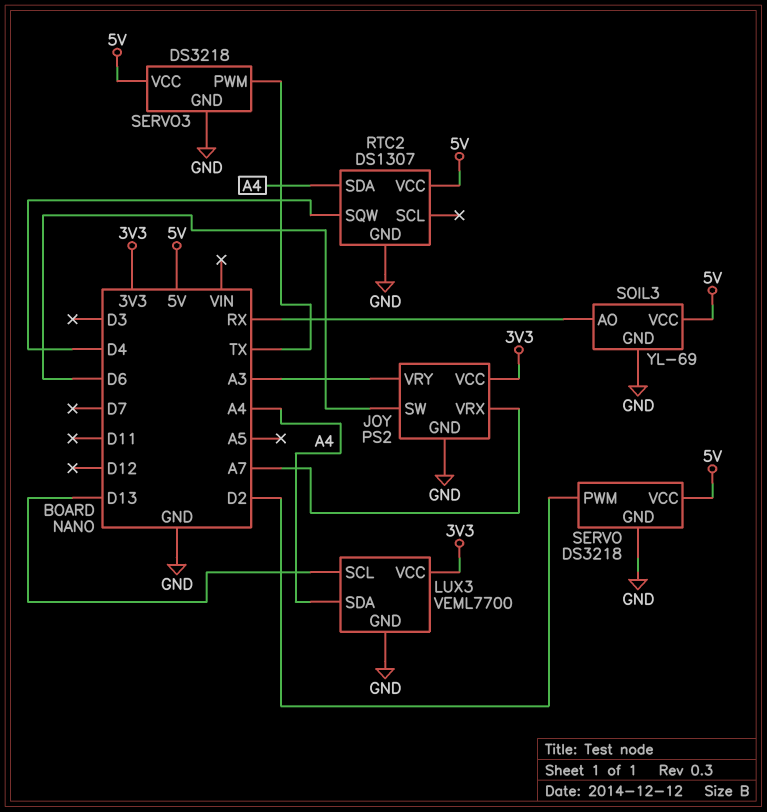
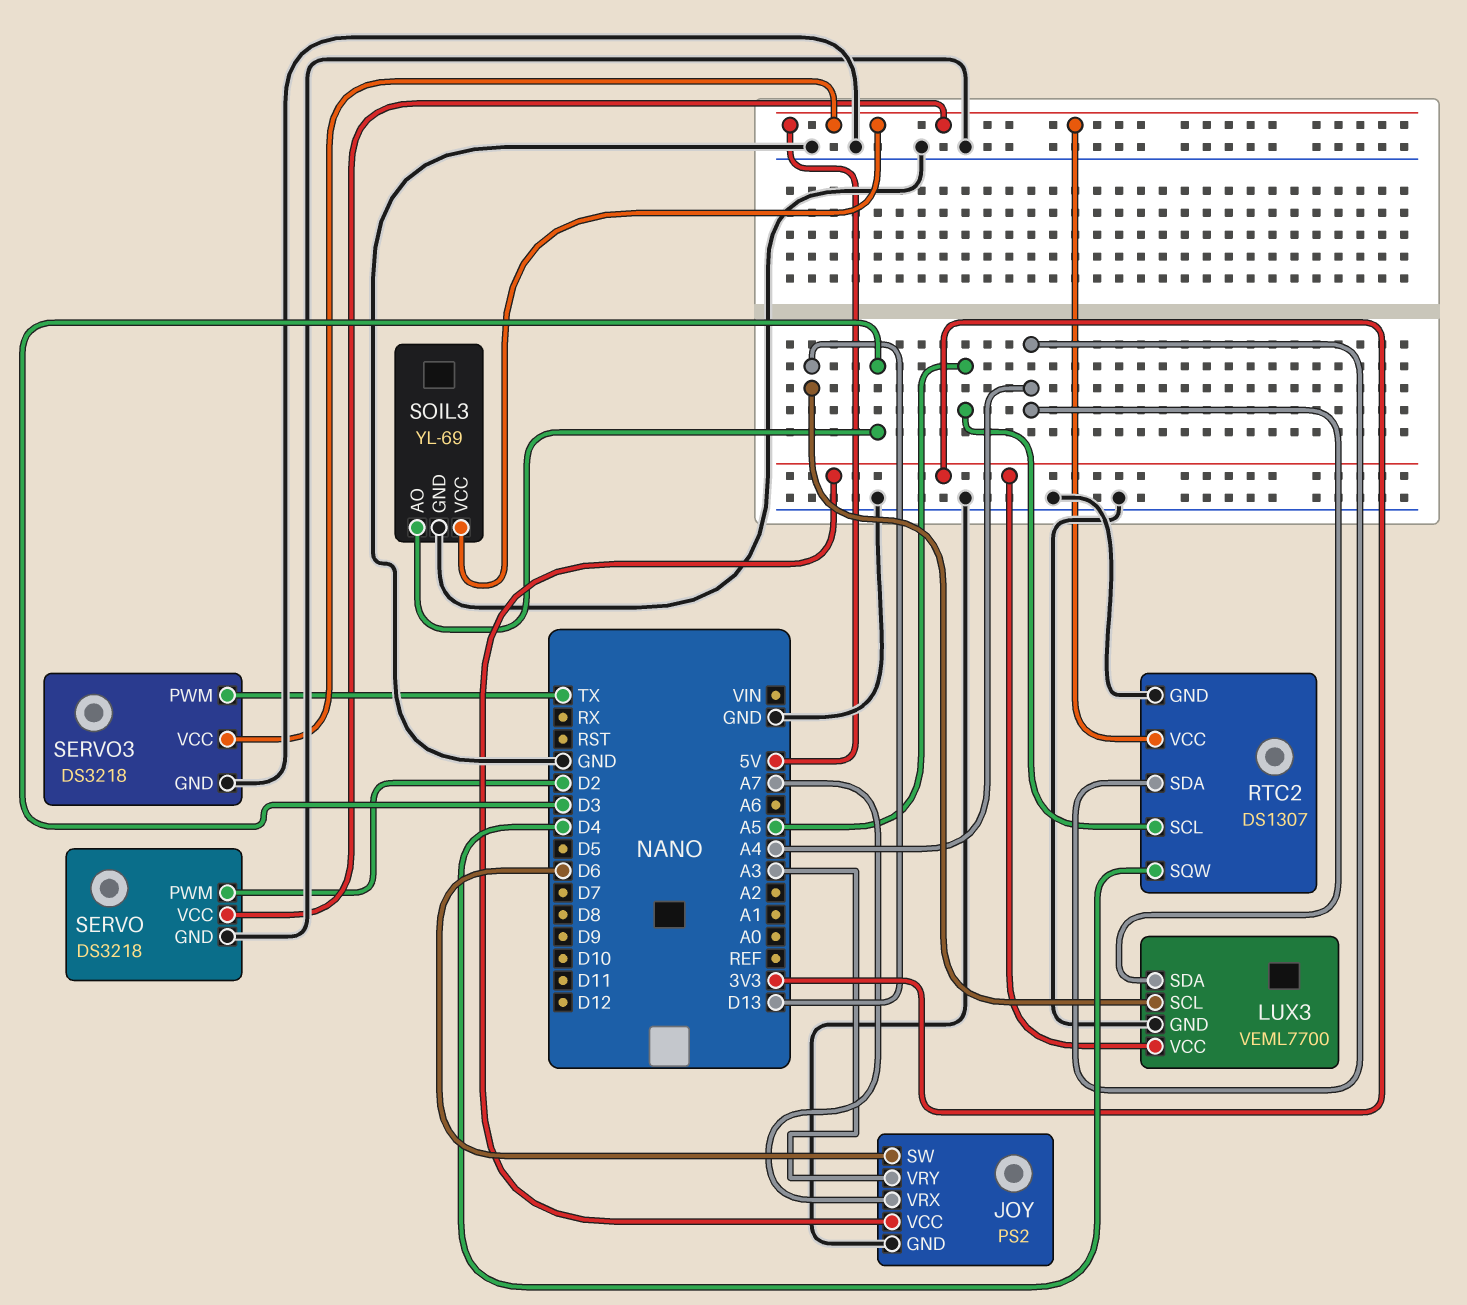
RTC2 pin SCL: none -> A5
SOIL3 pin AO: RX -> D3

